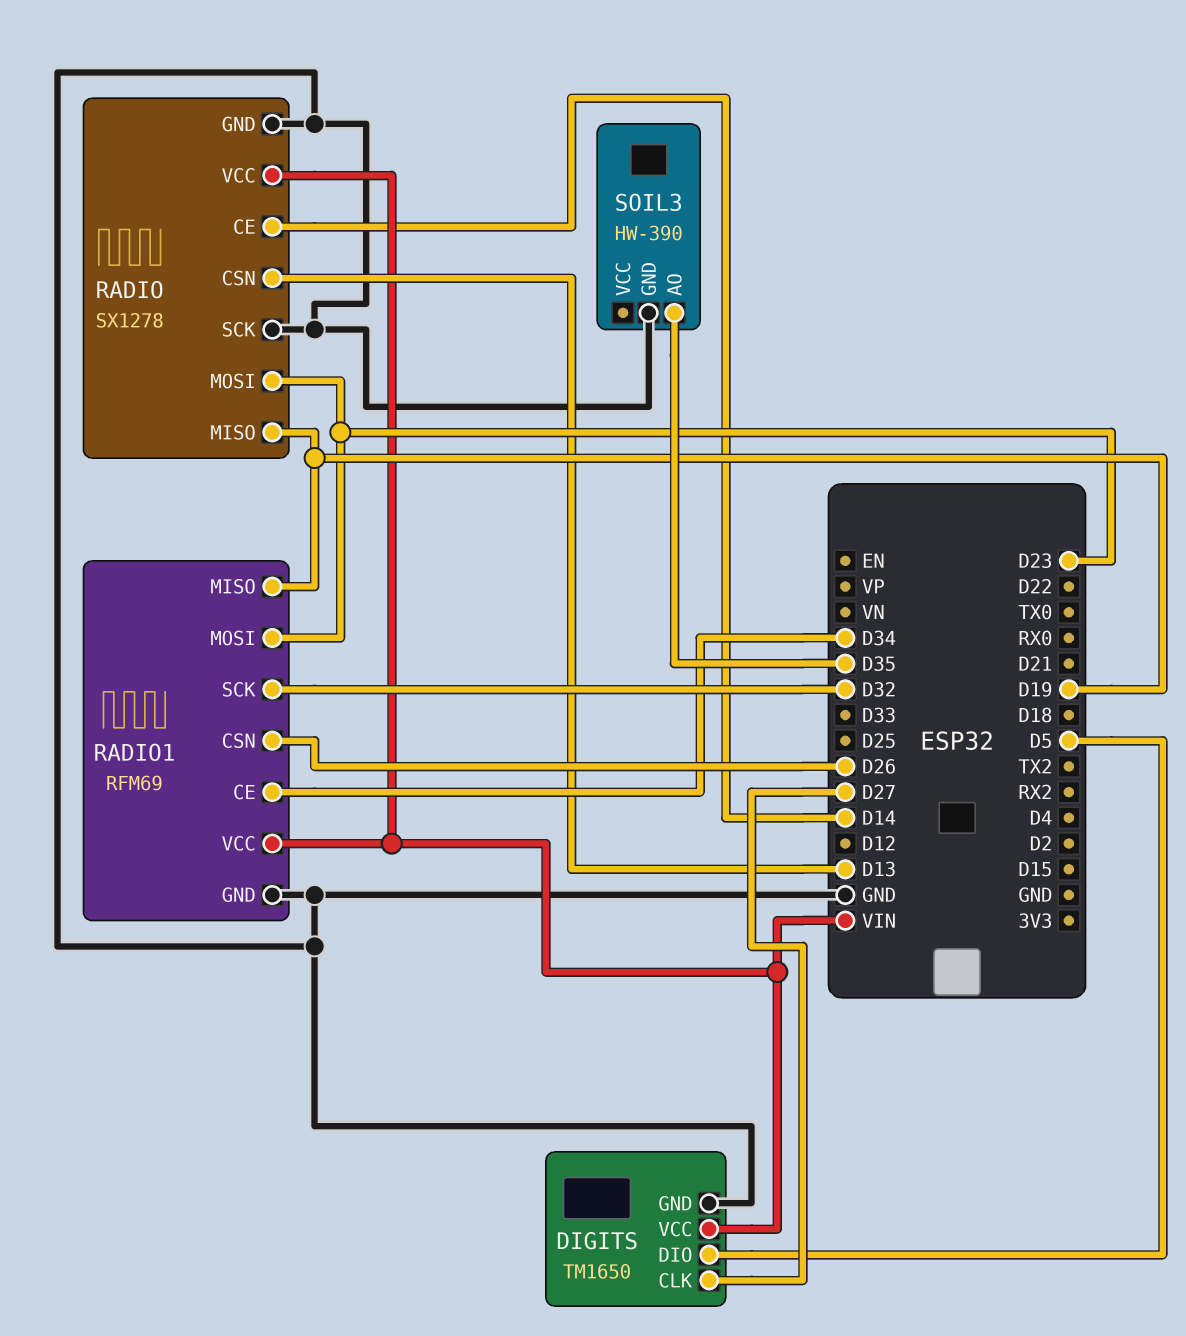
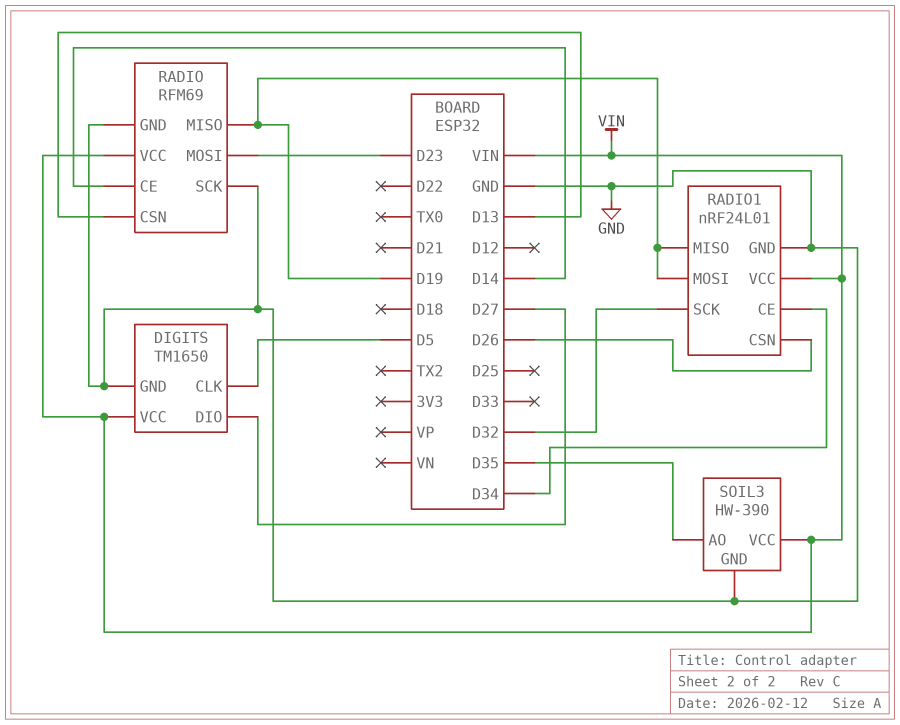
DIGITS pin CLK: D27 -> D5
DIGITS pin DIO: D5 -> D27
RADIO: SX1278 -> RFM69
RADIO1: RFM69 -> nRF24L01
RADIO1 pin MOSI: D23 -> D19
SOIL3 pin VCC: none -> VIN

